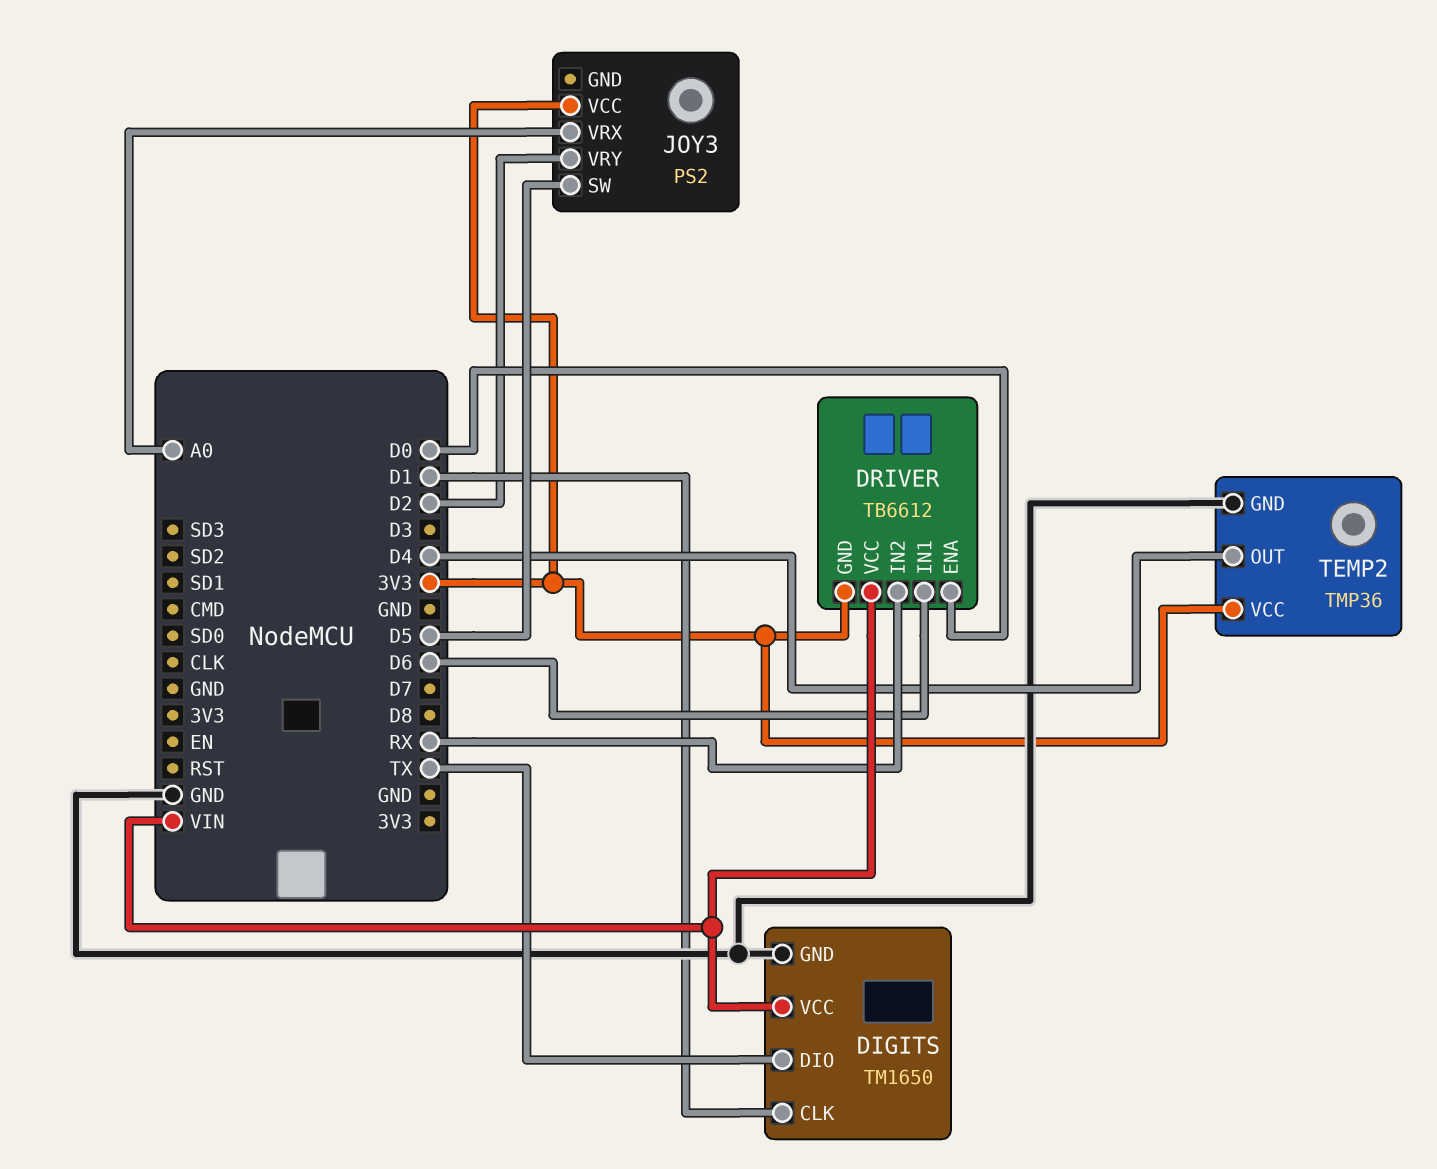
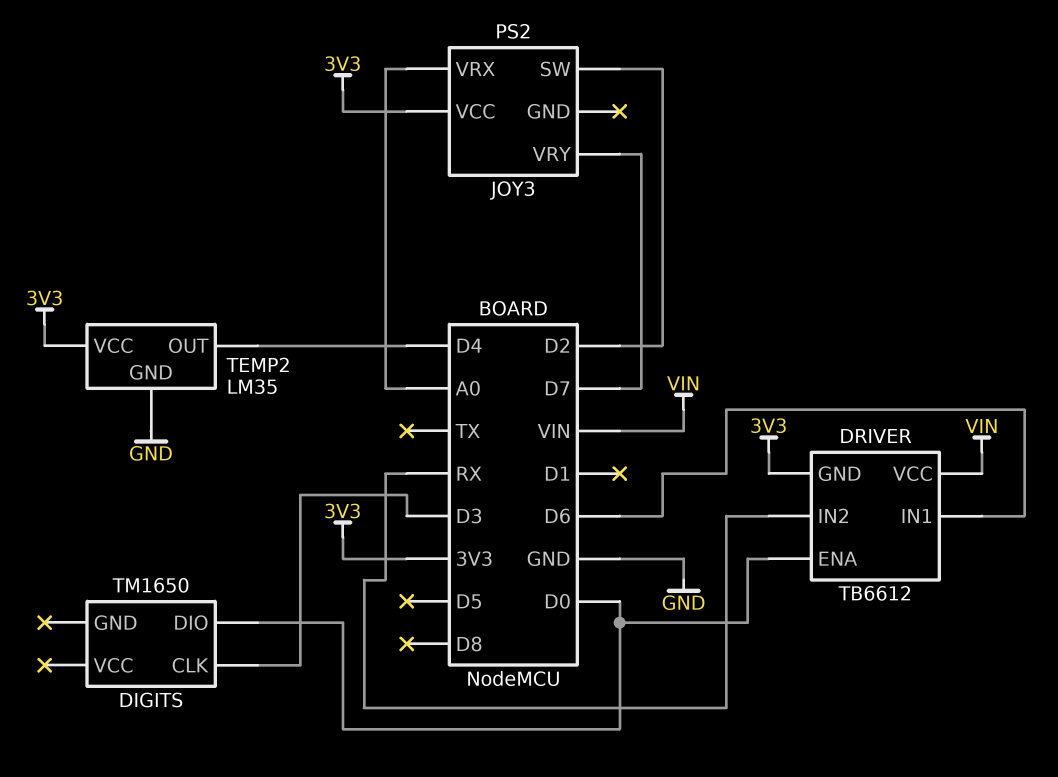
DIGITS pin CLK: D1 -> D3
DIGITS pin DIO: TX -> D0
DIGITS pin GND: GND -> none
DIGITS pin VCC: VIN -> none
JOY3 pin SW: D5 -> D2
JOY3 pin VRY: D2 -> D7
TEMP2: TMP36 -> LM35

